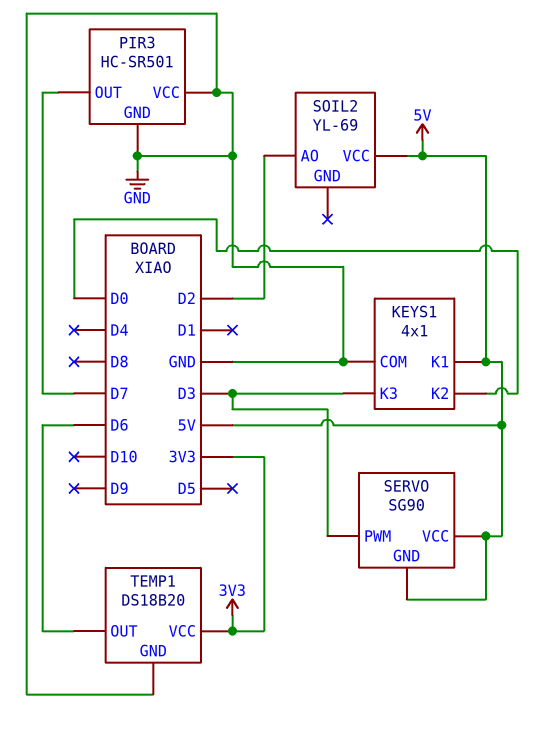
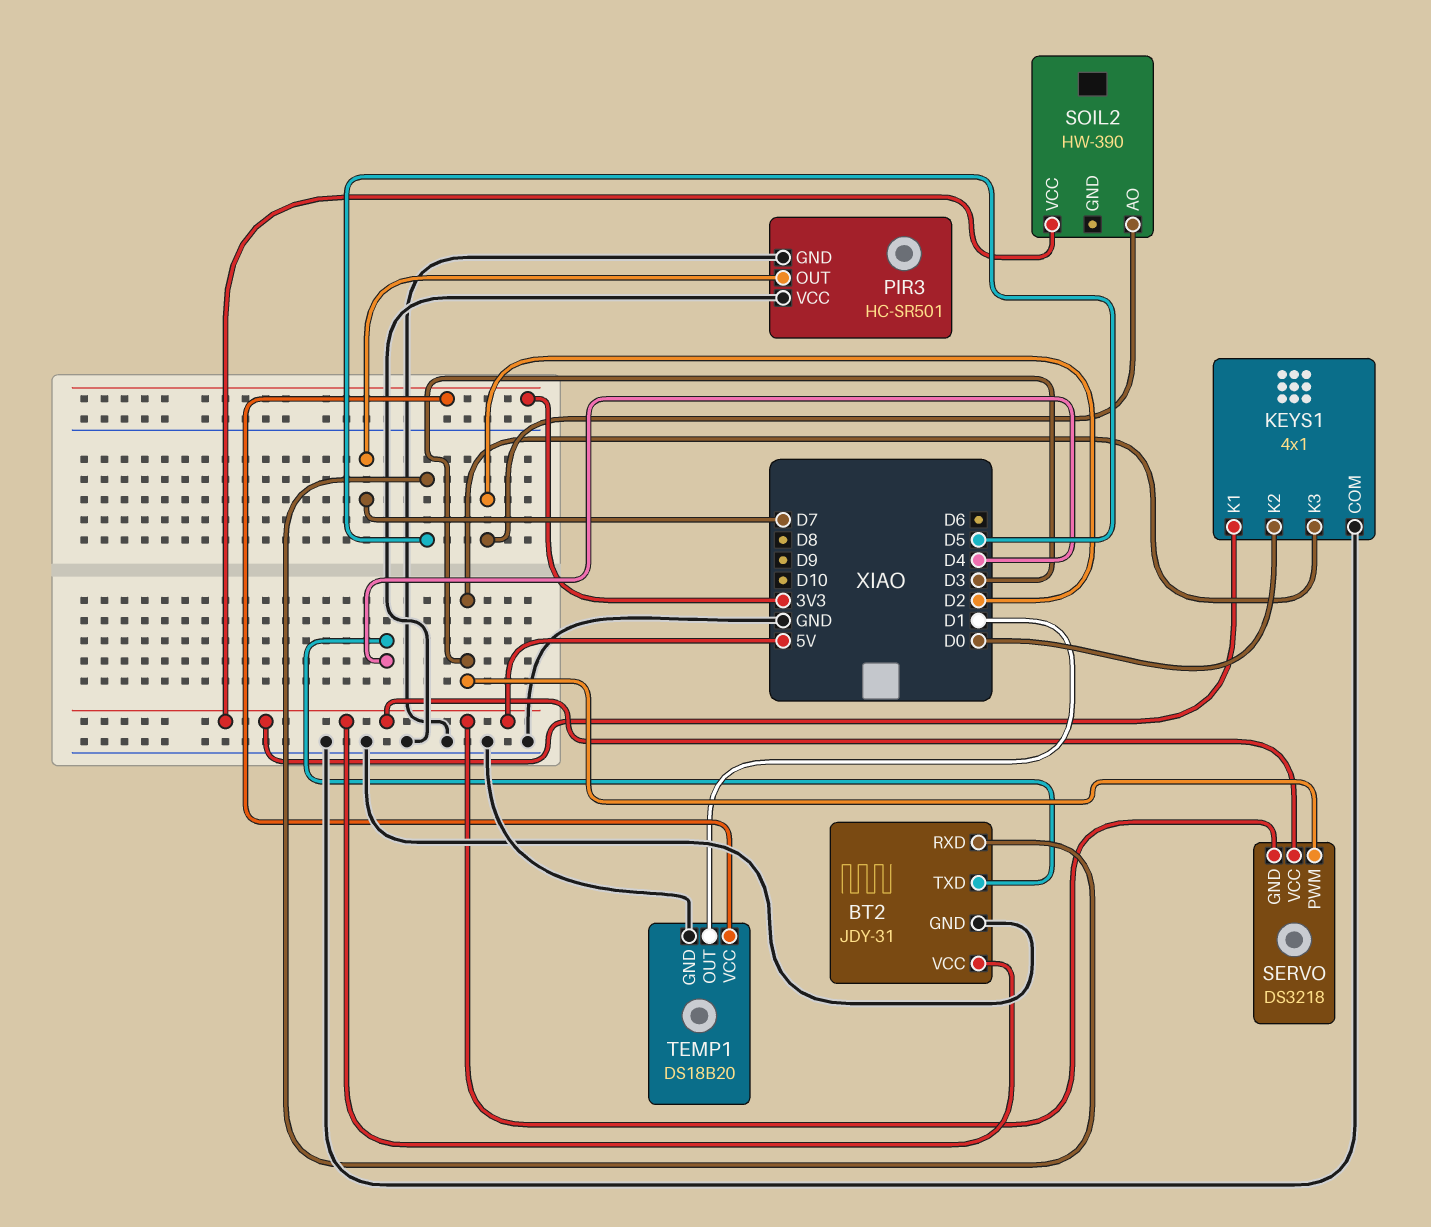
BT2: none -> JDY-31
BT2 pin GND: none -> GND
BT2 pin RXD: none -> D5
BT2 pin TXD: none -> D4
BT2 pin VCC: none -> 5V
SERVO: SG90 -> DS3218
SOIL2: YL-69 -> HW-390
TEMP1 pin OUT: D6 -> D1

